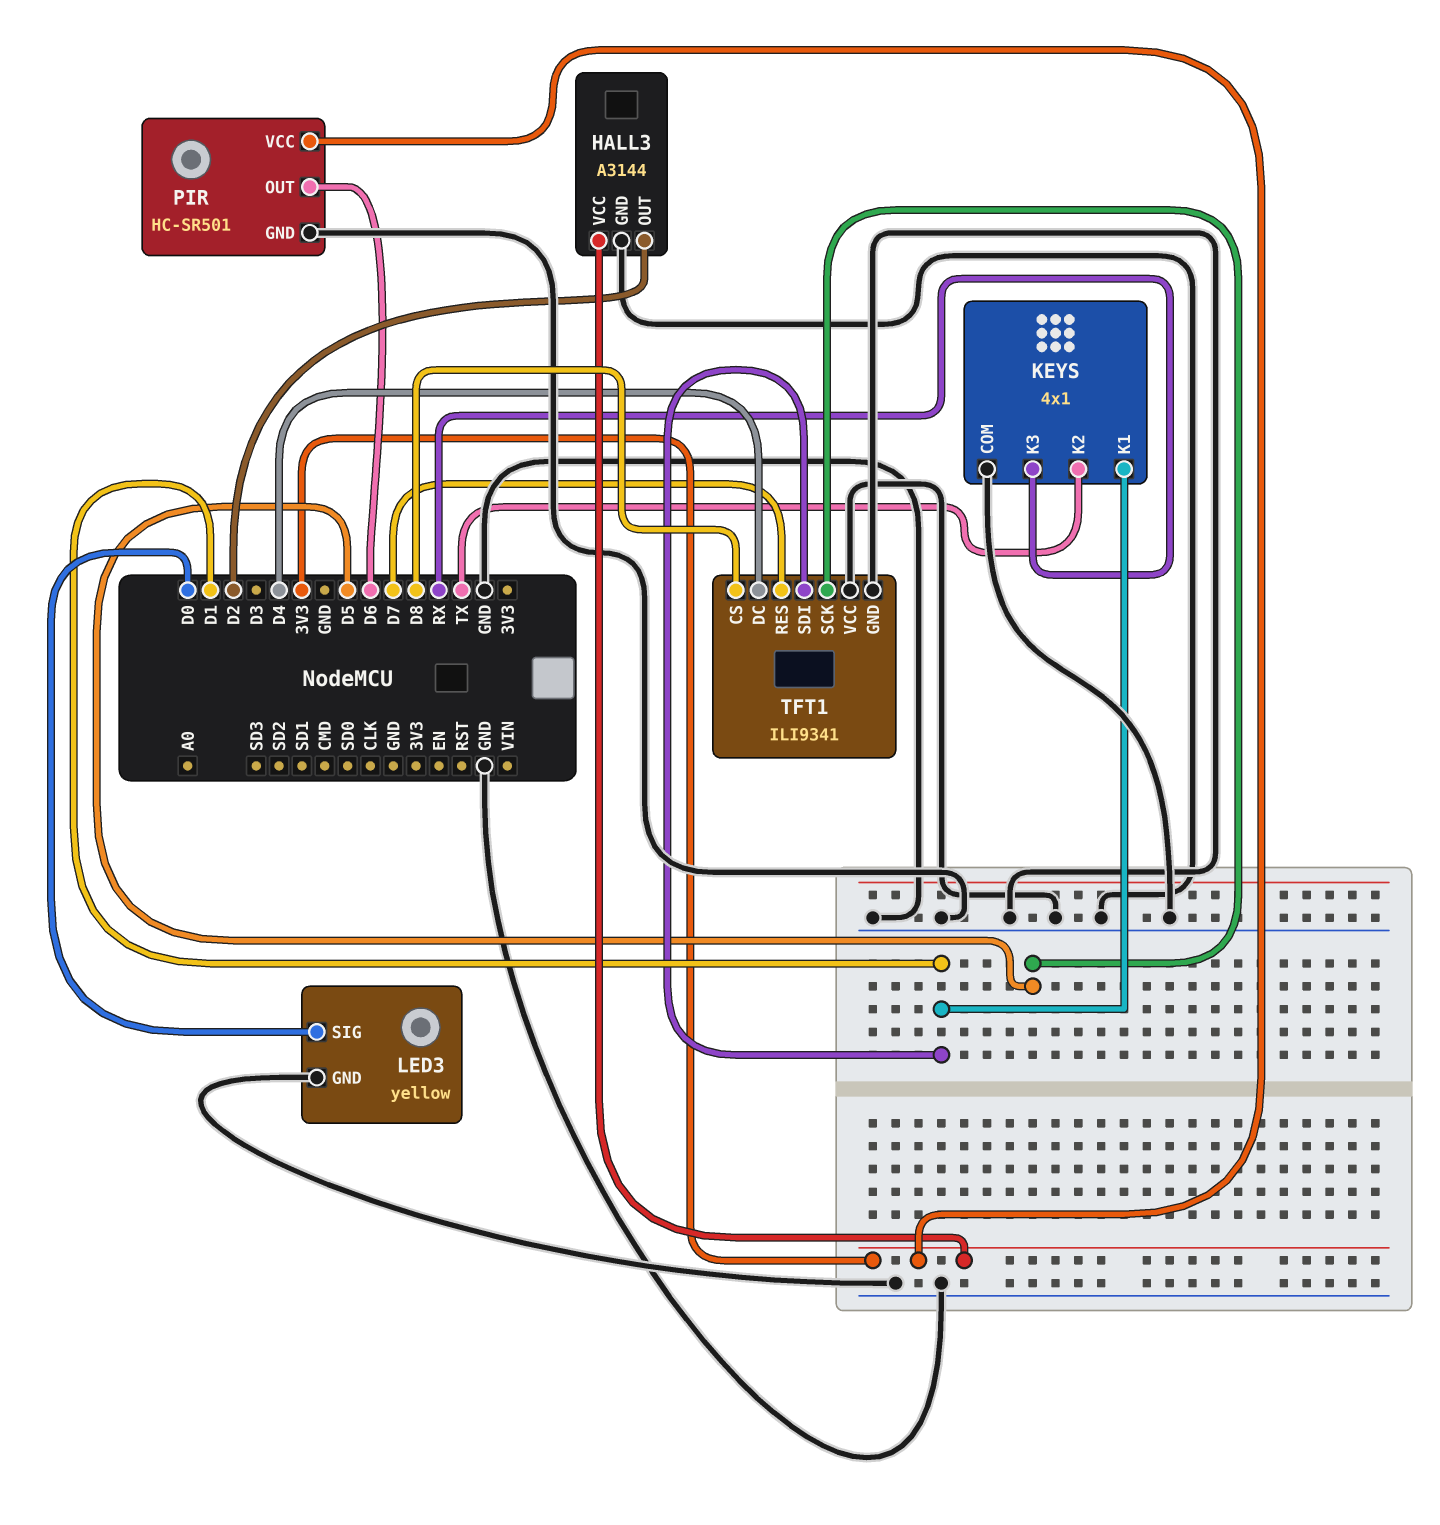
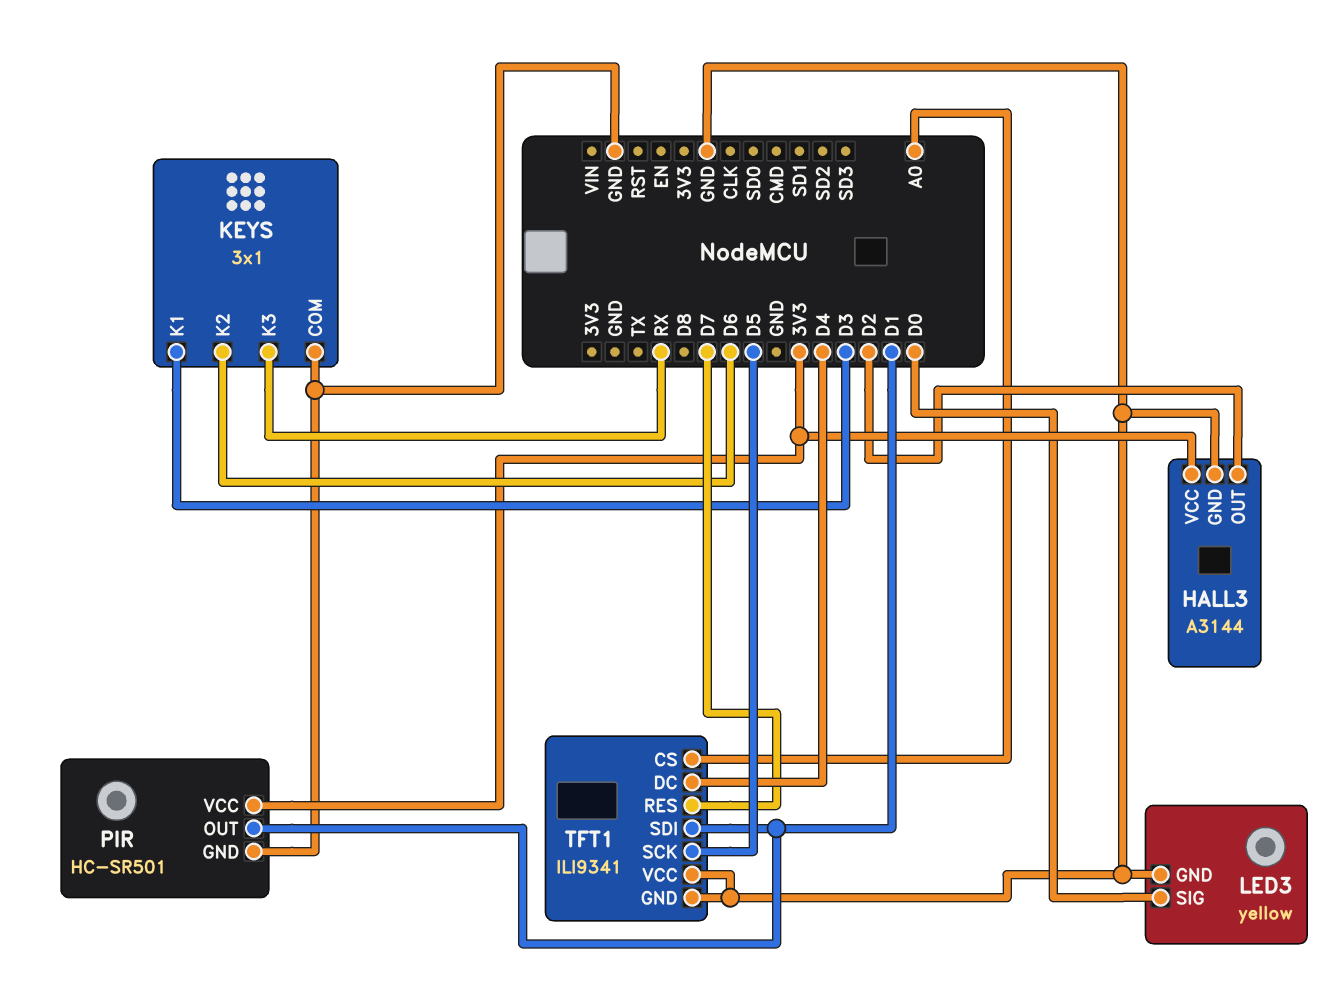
KEYS: 4x1 -> 3x1
KEYS pin K1: D1 -> D3
KEYS pin K2: TX -> D6
PIR pin OUT: D6 -> D1
TFT1 pin CS: D8 -> A0

